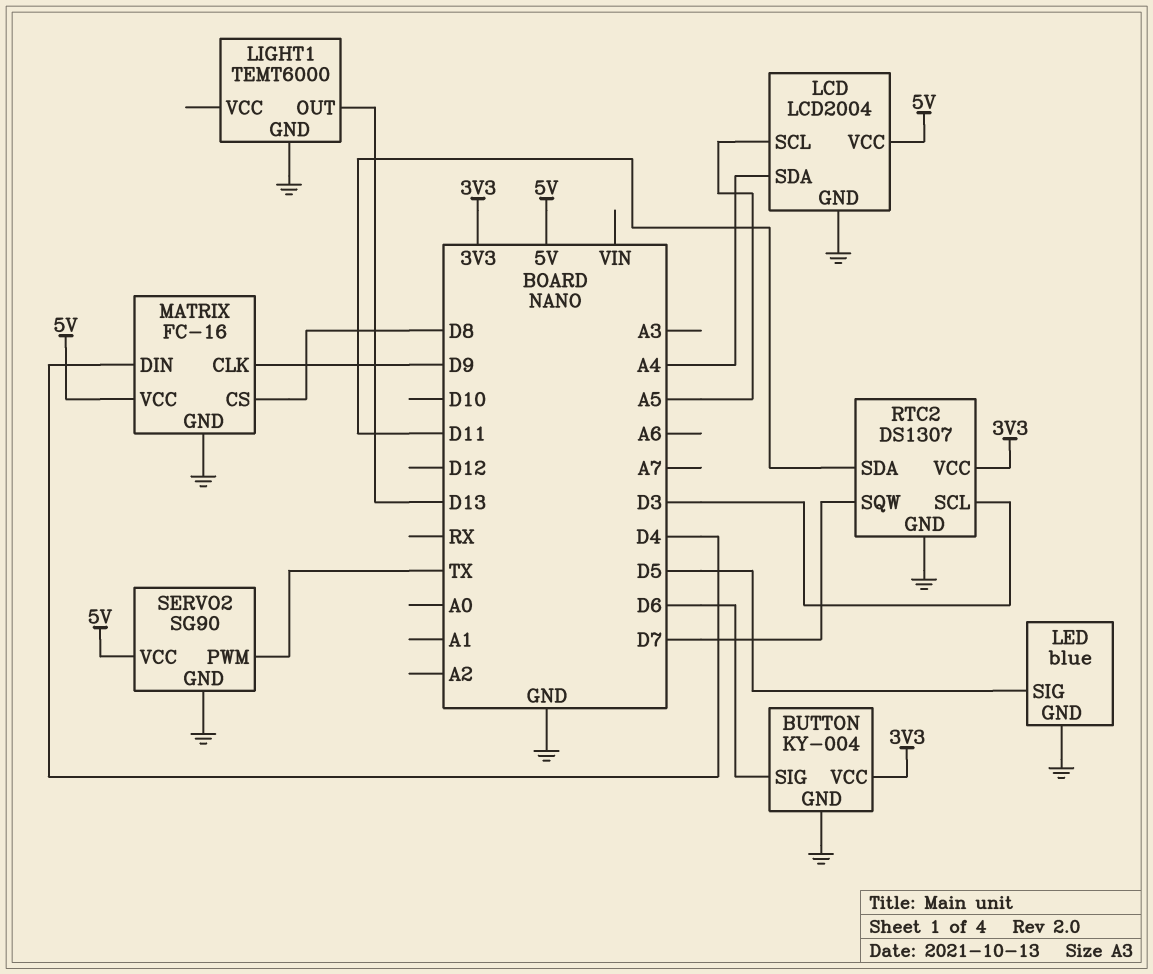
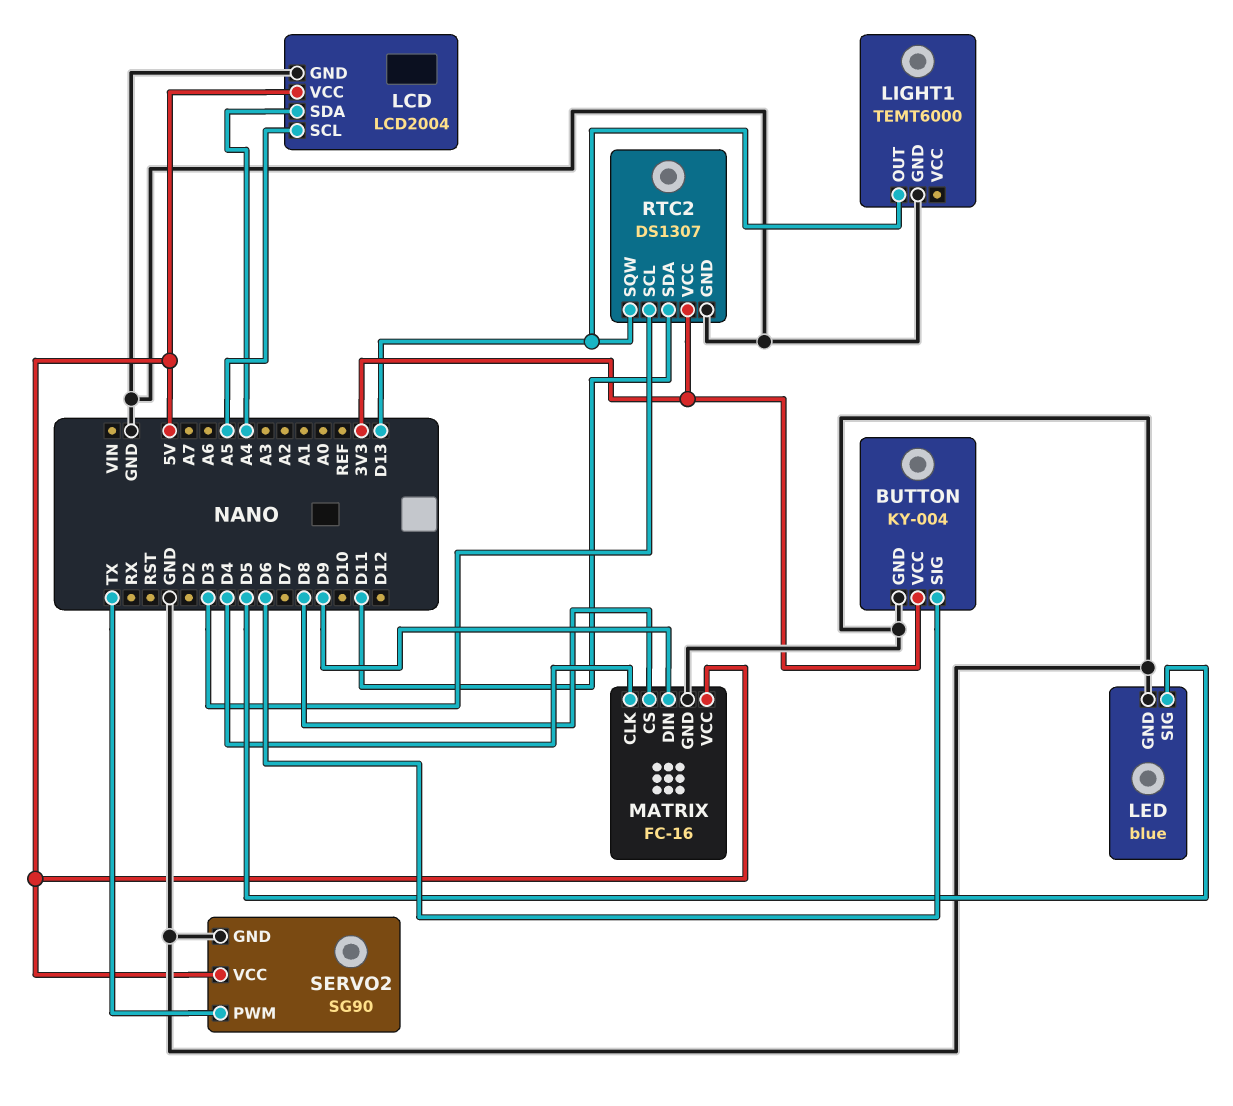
MATRIX pin CLK: D9 -> D4
MATRIX pin DIN: D4 -> D9
RTC2 pin SQW: D7 -> D13

